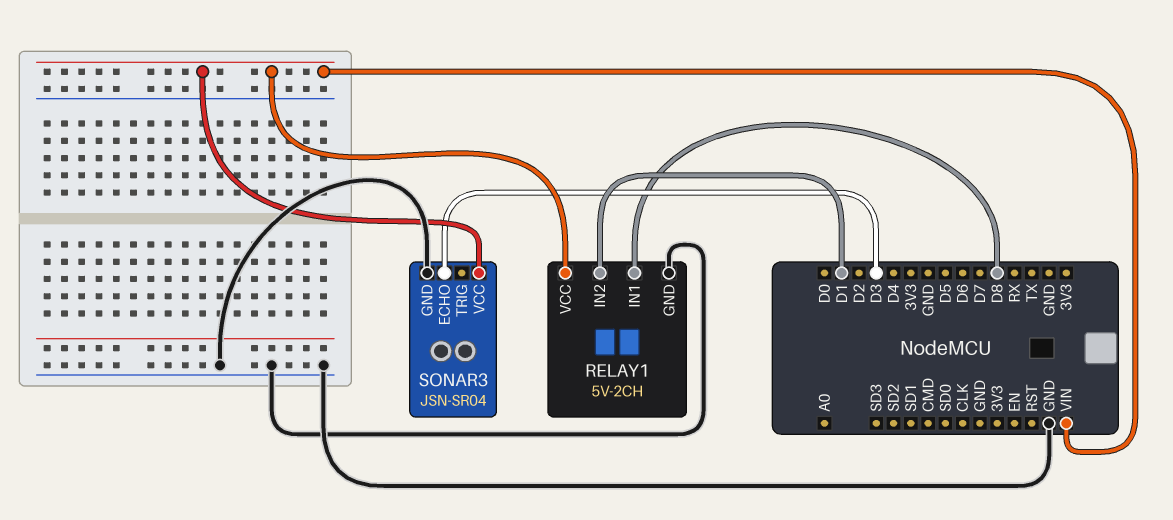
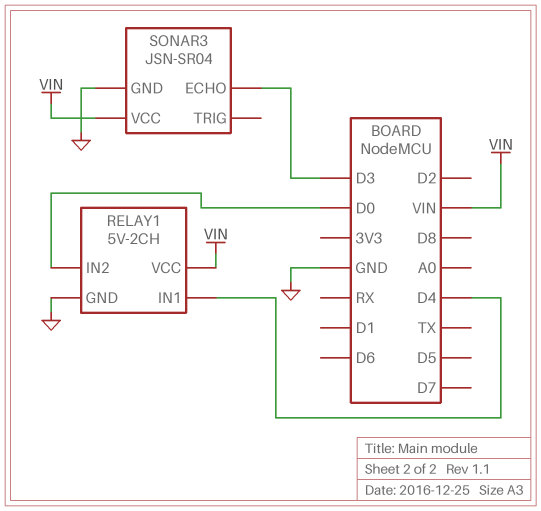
RELAY1 pin IN1: D8 -> D4
RELAY1 pin IN2: D1 -> D0

